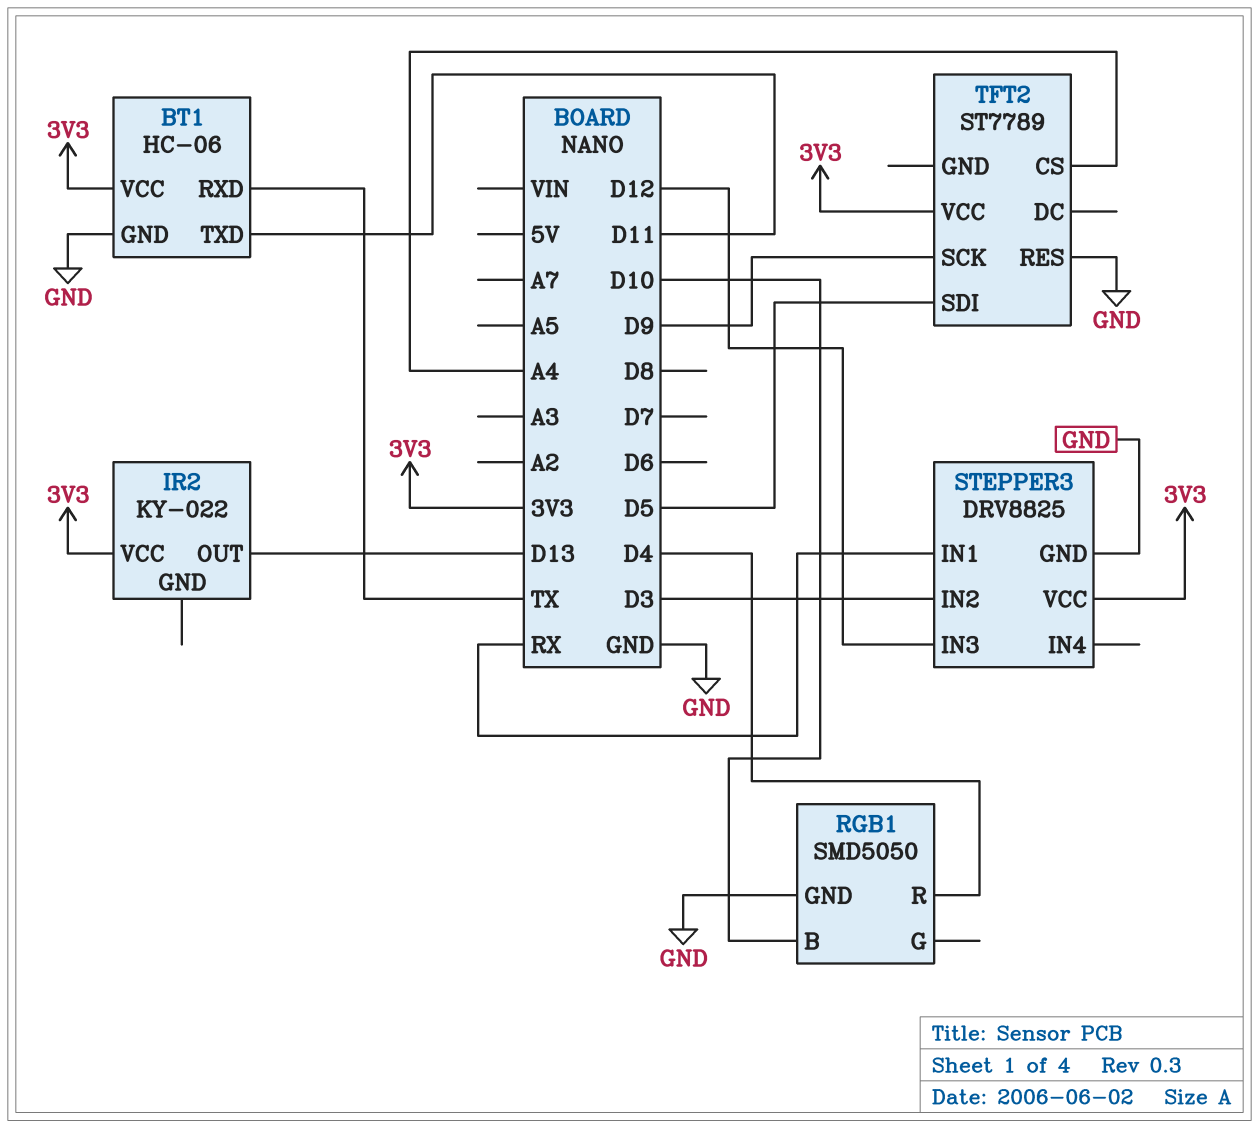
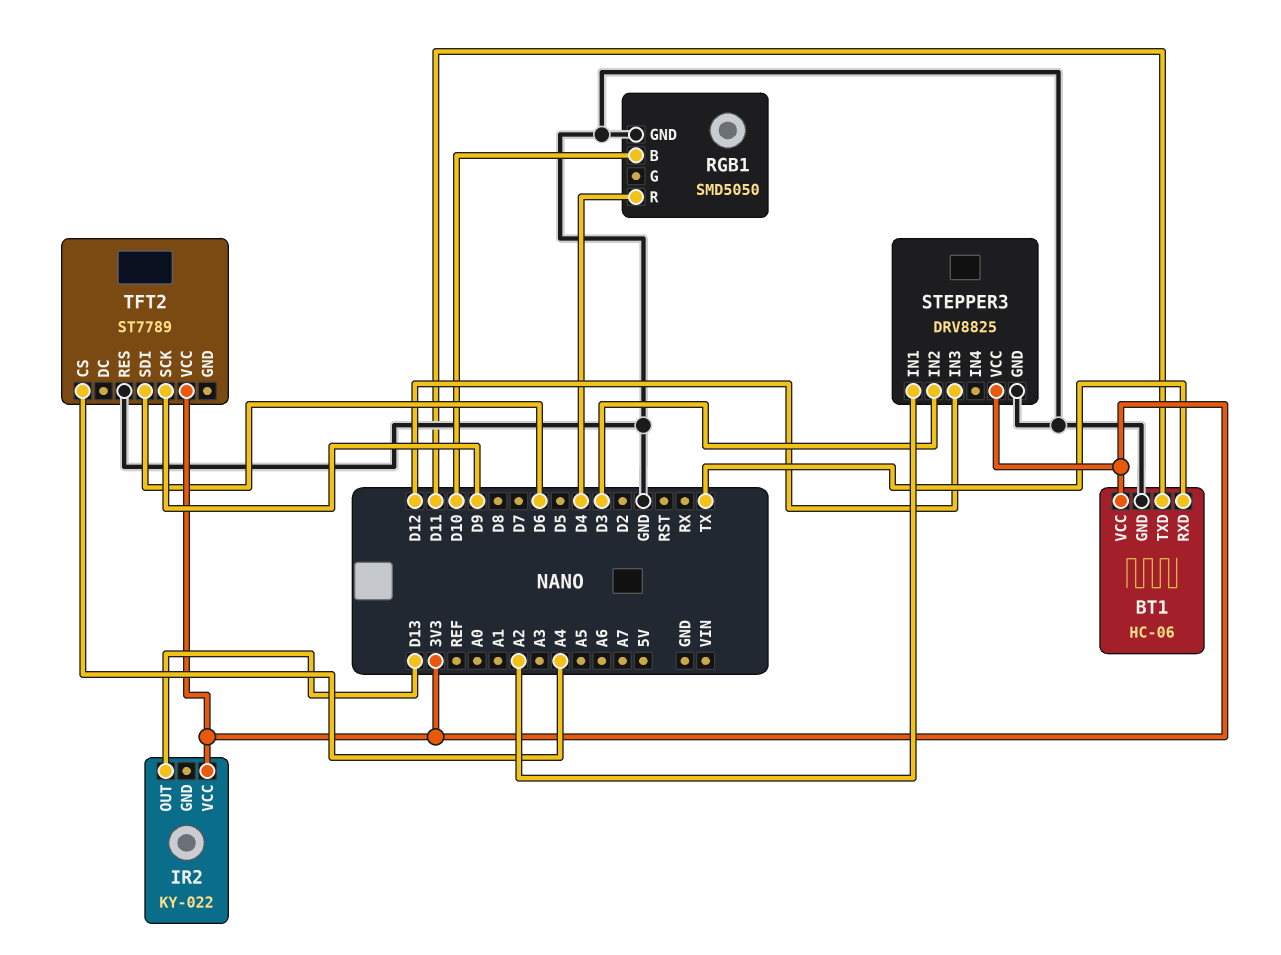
STEPPER3 pin IN1: RX -> A2
TFT2 pin SDI: D5 -> D6

